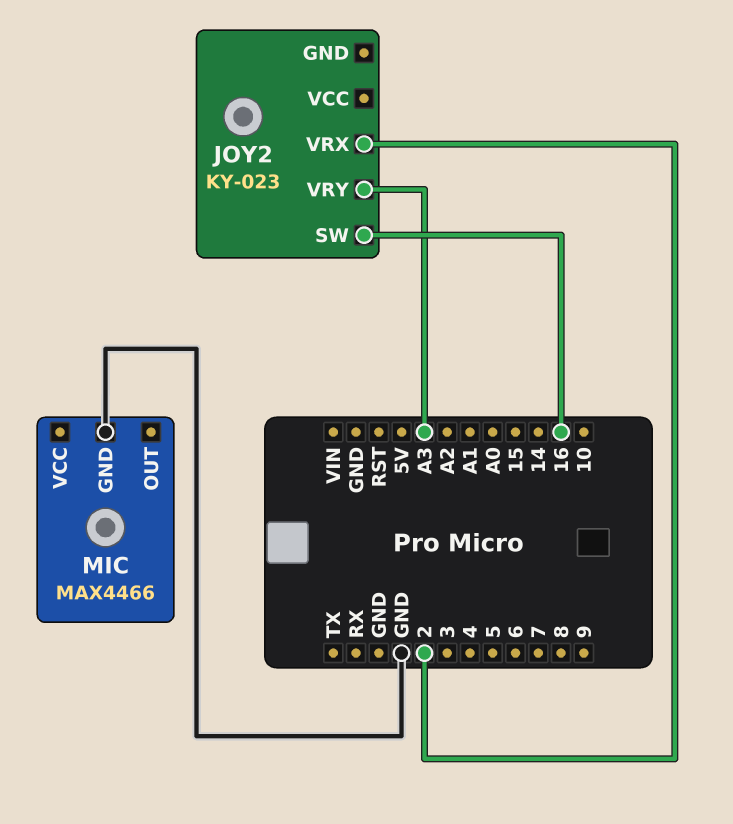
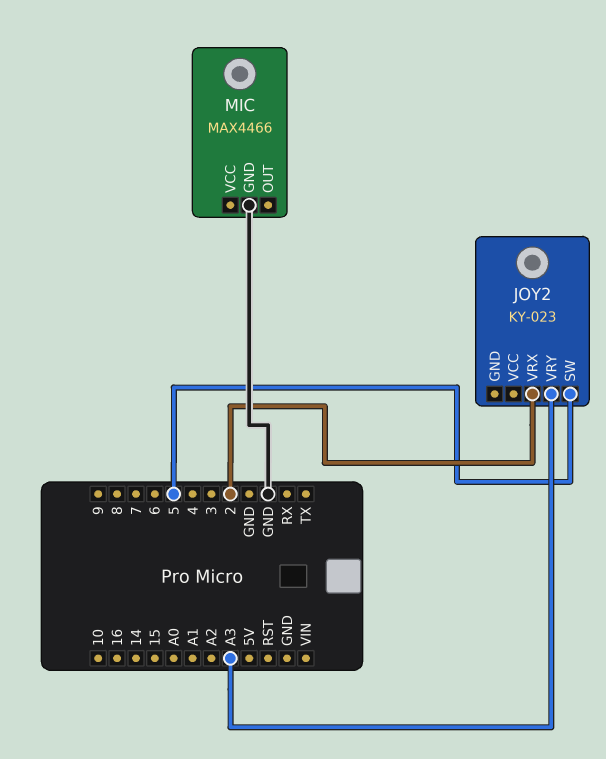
JOY2 pin SW: 16 -> 5

